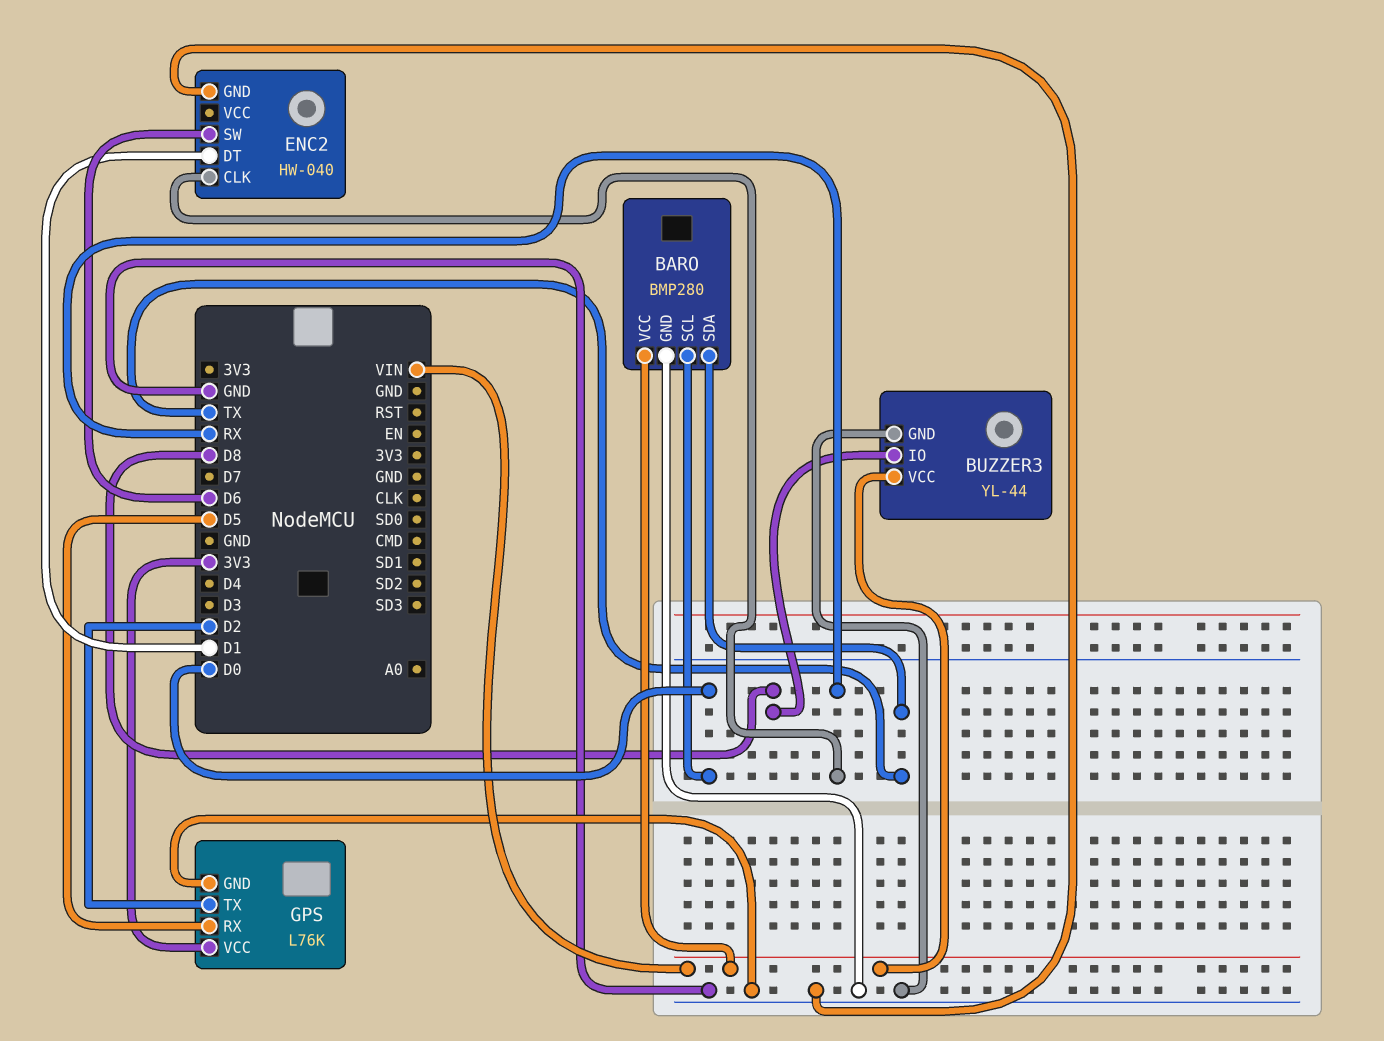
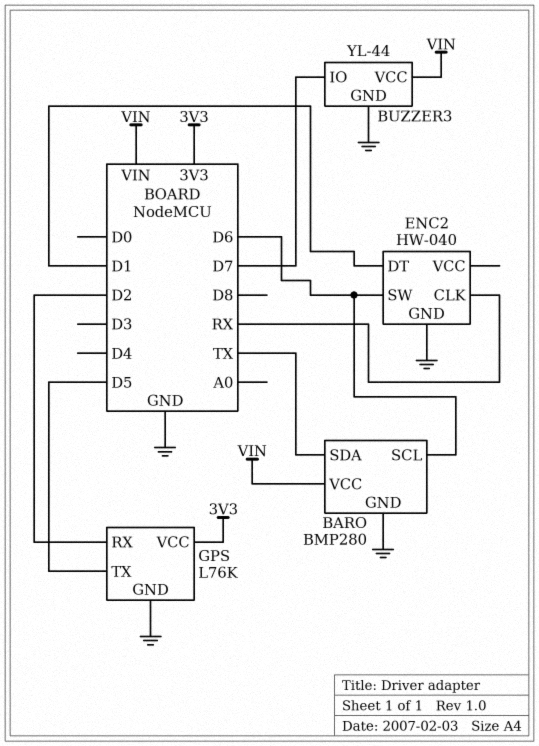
BARO pin SCL: D0 -> D6
BUZZER3 pin IO: D8 -> D7
GPS pin RX: D5 -> D2
GPS pin TX: D2 -> D5

